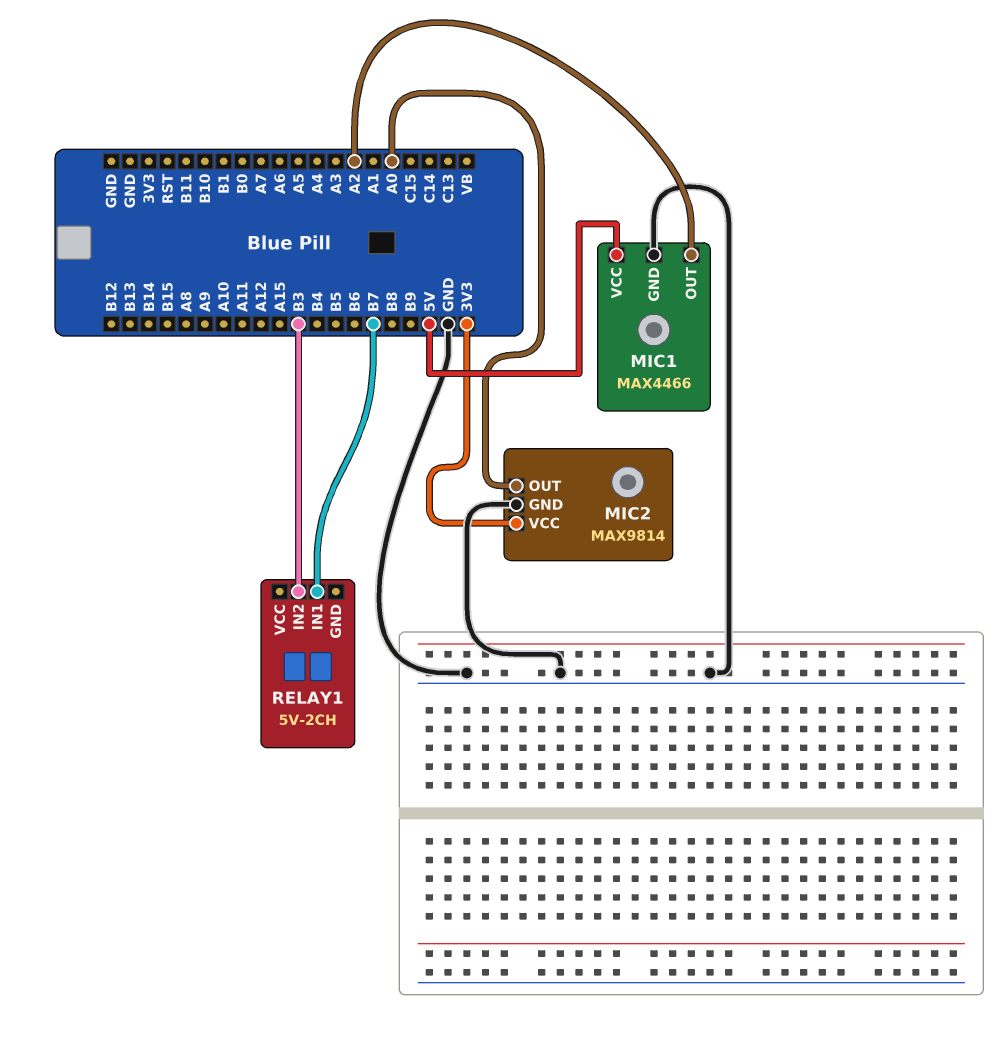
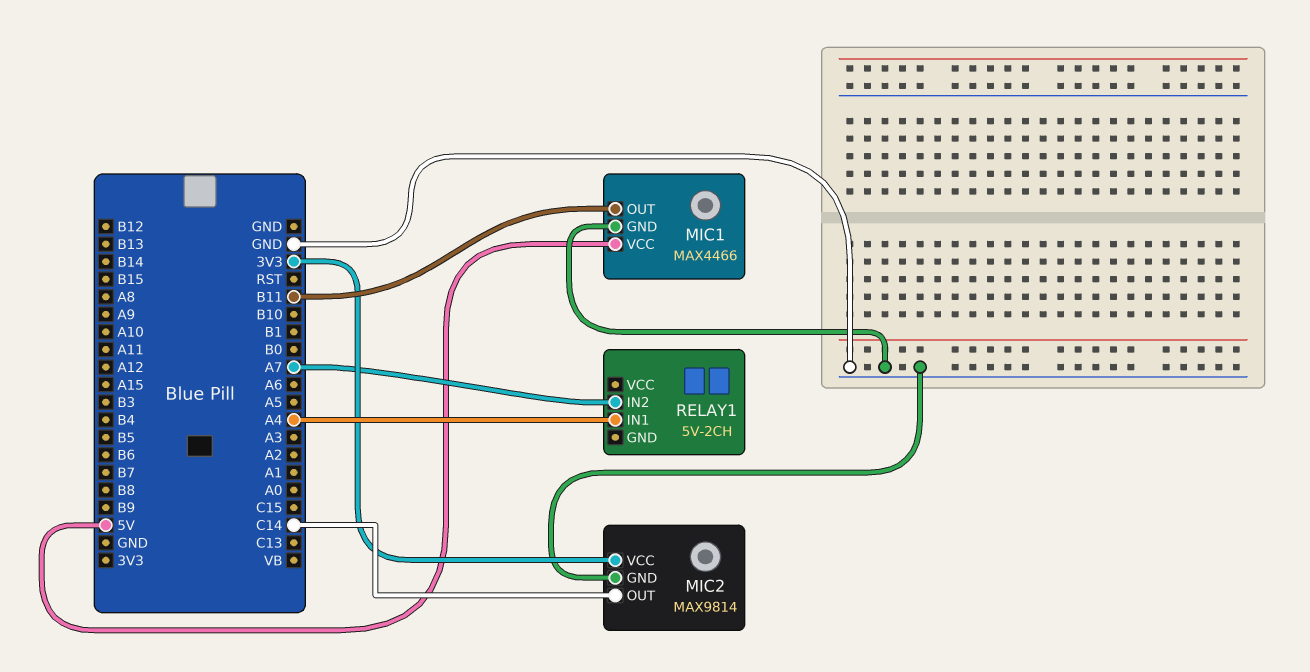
MIC1 pin OUT: A2 -> B11
MIC2 pin OUT: A0 -> C14
RELAY1 pin IN1: B7 -> A4
RELAY1 pin IN2: B3 -> A7

